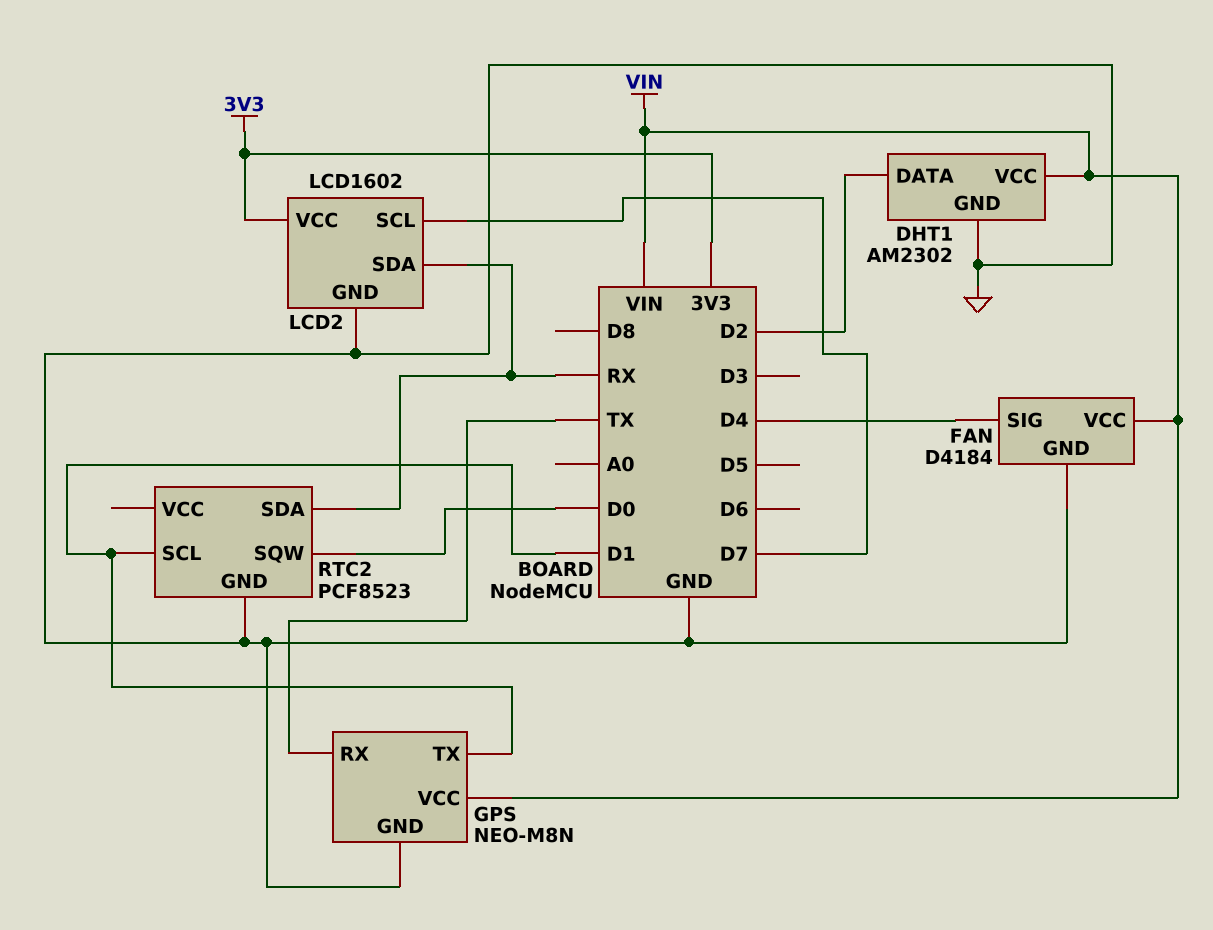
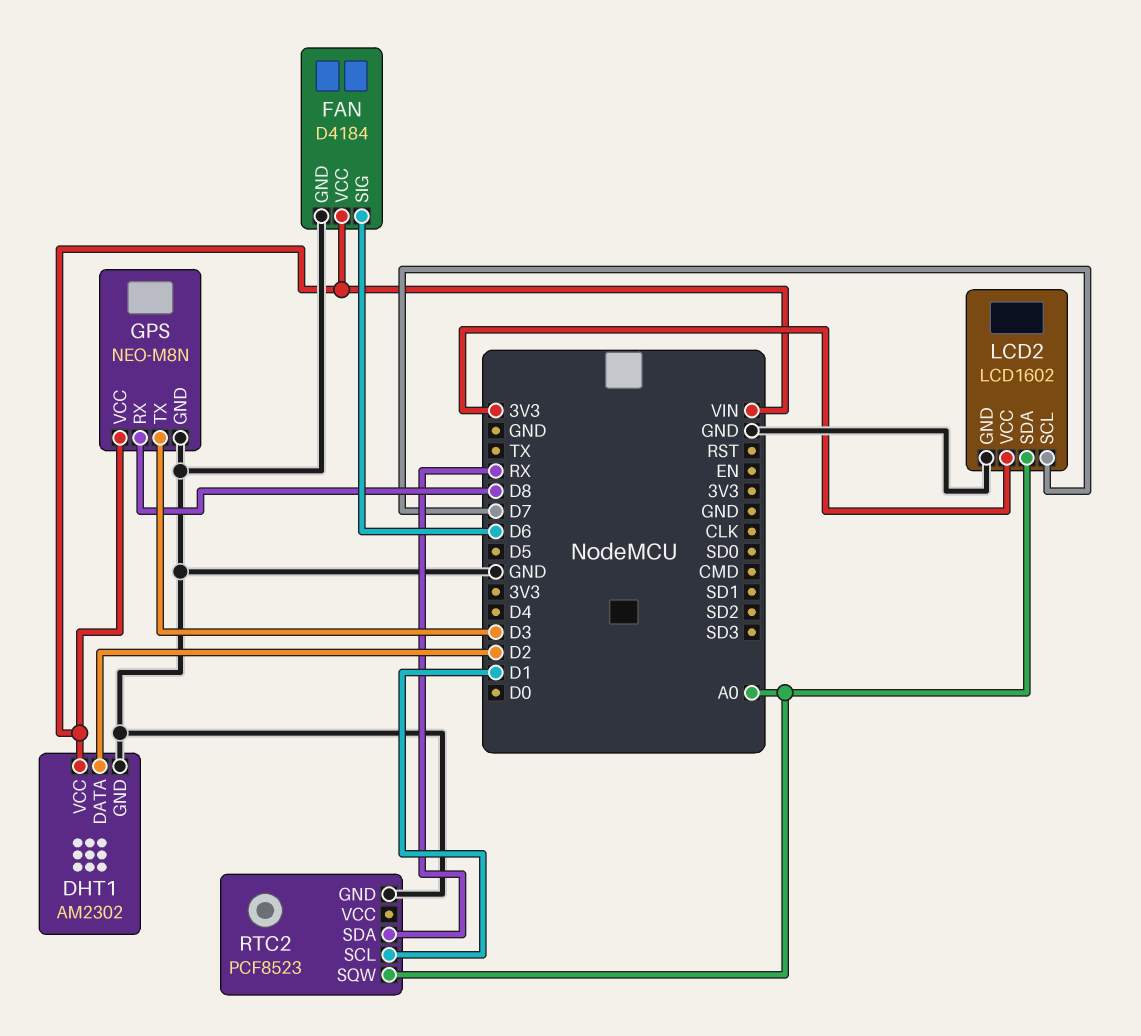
FAN pin SIG: D4 -> D6
GPS pin RX: TX -> D8
GPS pin TX: D1 -> D3
LCD2 pin SDA: RX -> A0
RTC2 pin SQW: D0 -> A0

